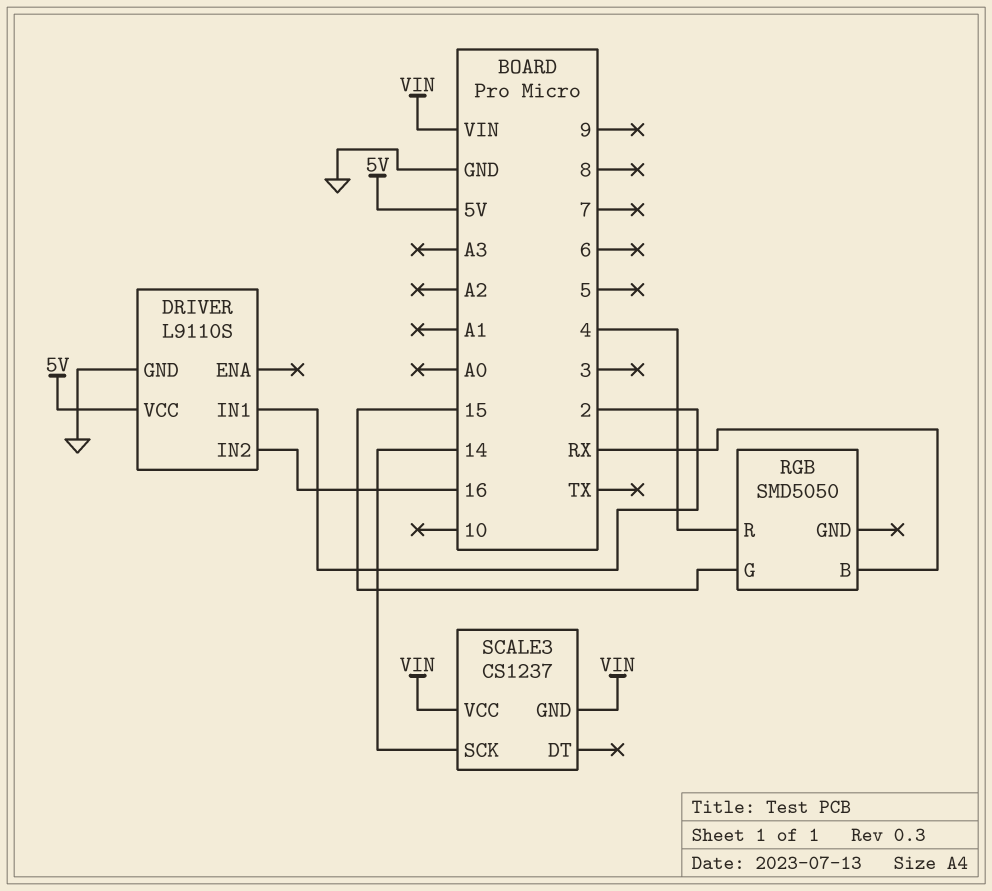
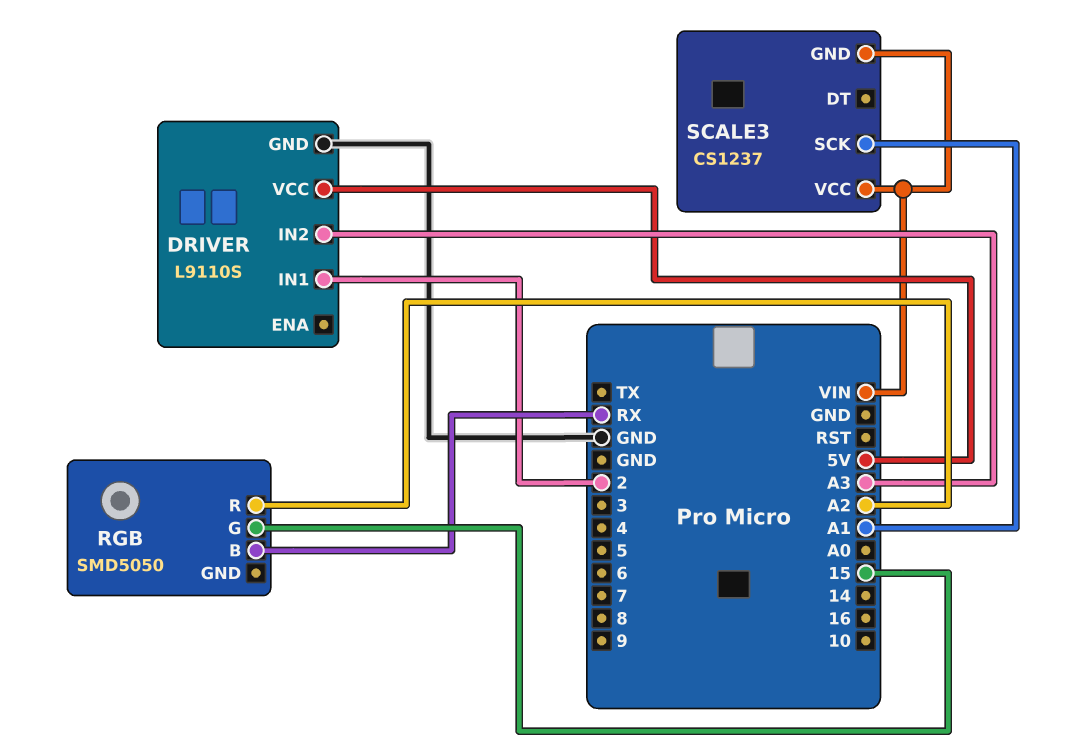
DRIVER pin IN2: 16 -> A3
RGB pin R: 4 -> A2
SCALE3 pin SCK: 14 -> A1

